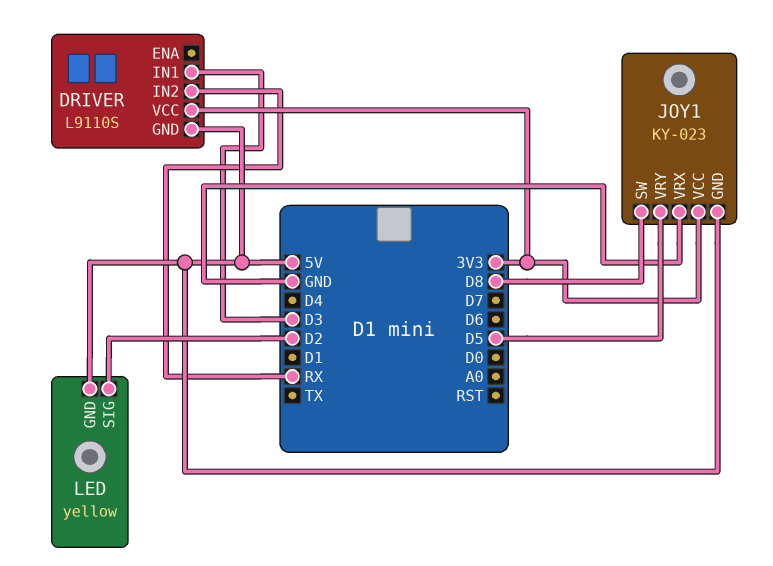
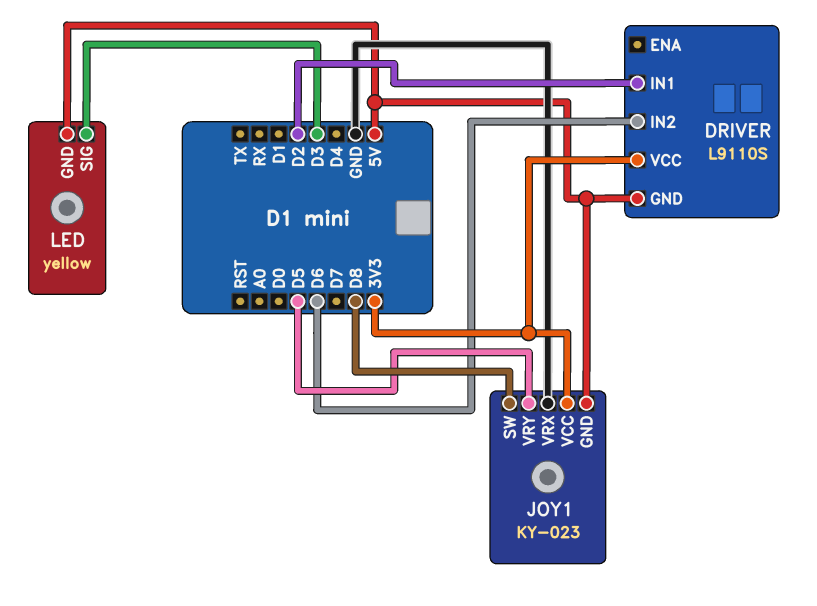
DRIVER pin IN1: D3 -> D2
DRIVER pin IN2: RX -> D6
LED pin SIG: D2 -> D3

